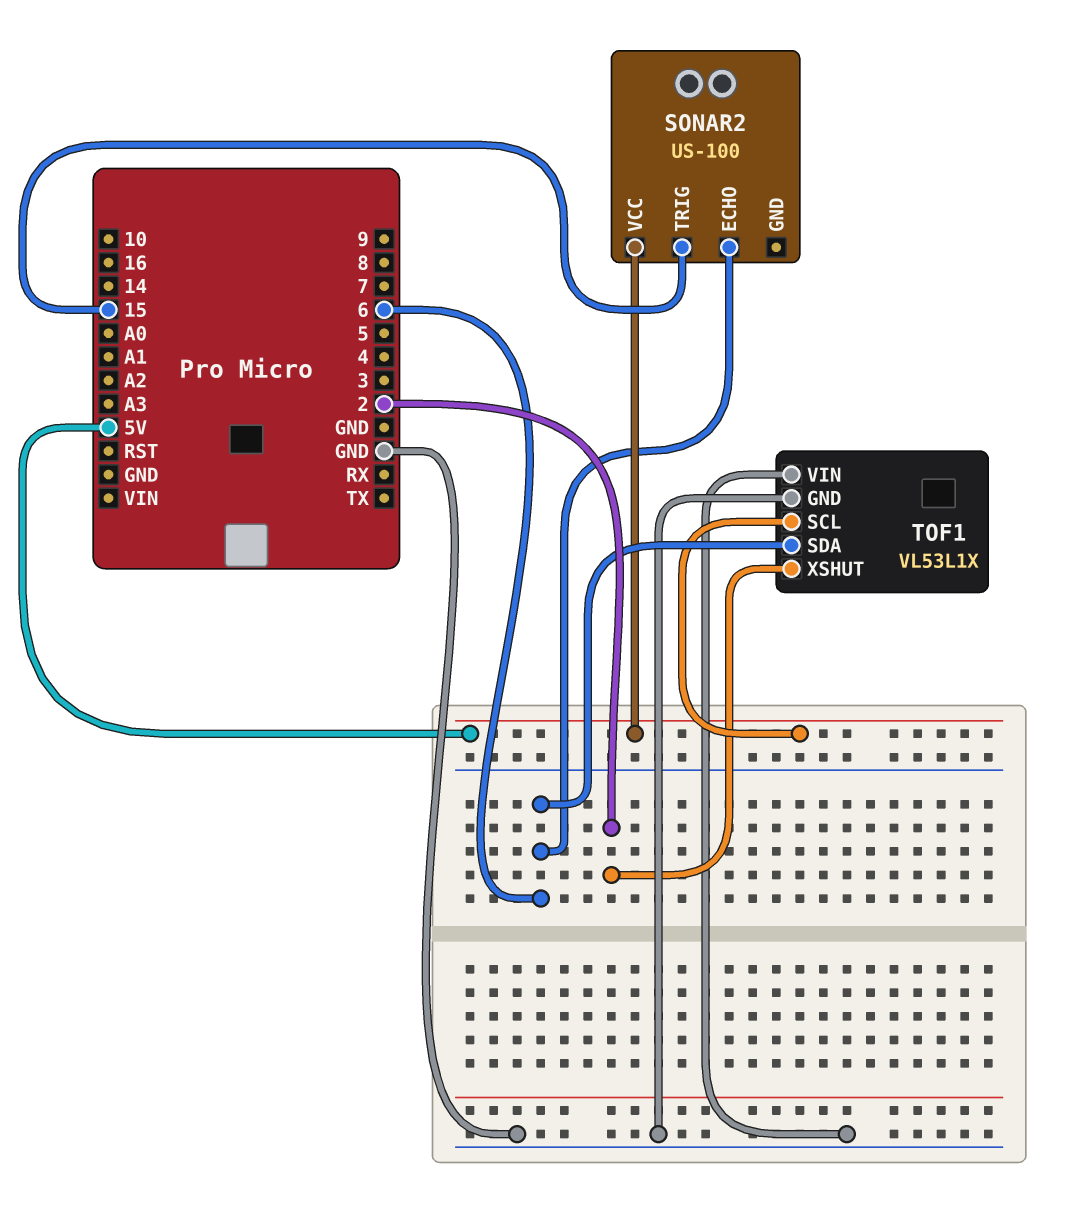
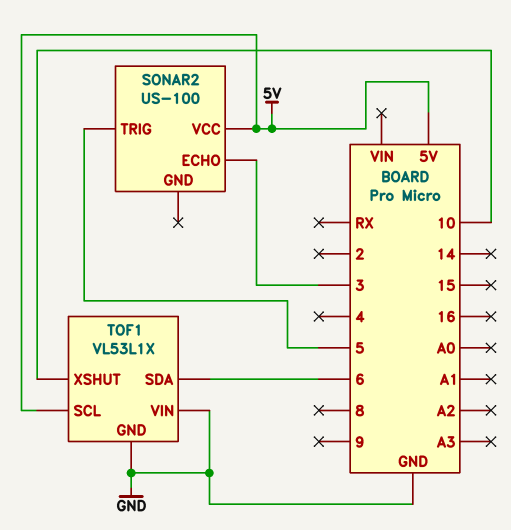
SONAR2 pin ECHO: 6 -> 3
SONAR2 pin TRIG: 15 -> 5
TOF1 pin XSHUT: 2 -> 10

